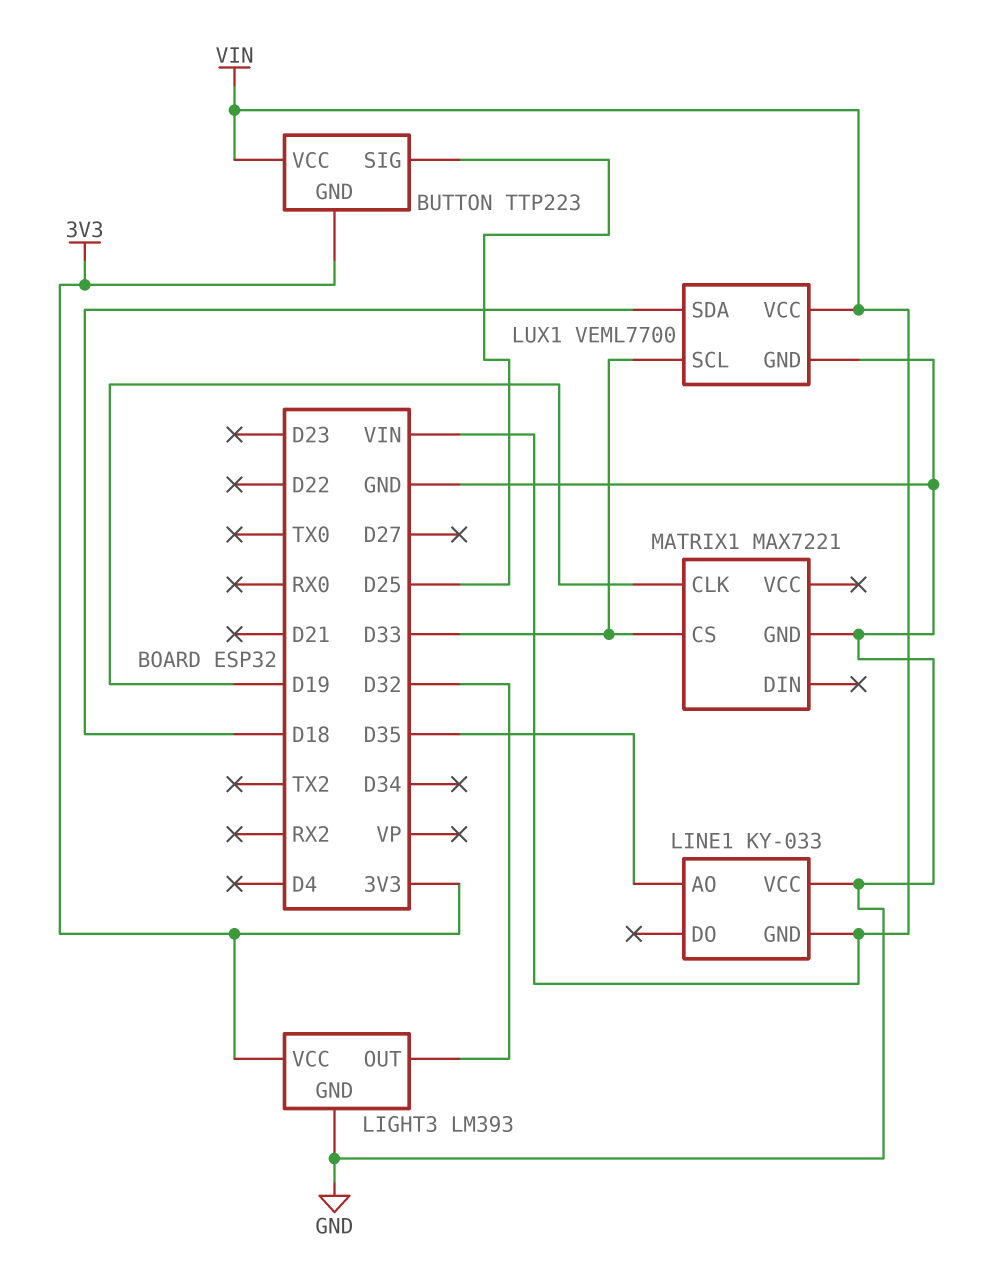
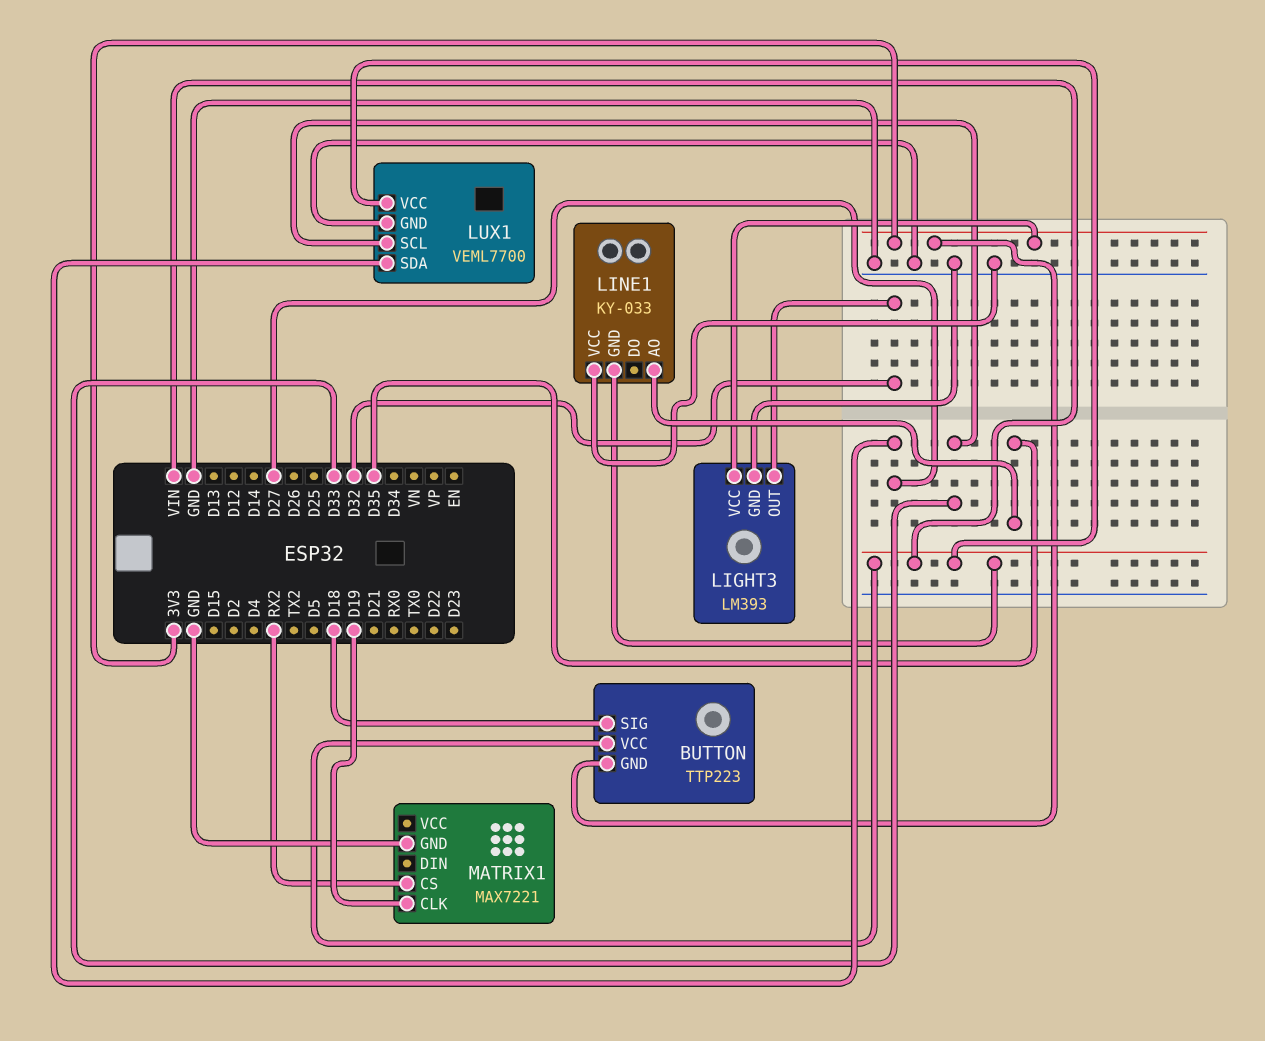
BUTTON pin SIG: D25 -> D18
LUX1 pin SDA: D18 -> D27
MATRIX1 pin CS: D33 -> RX2

